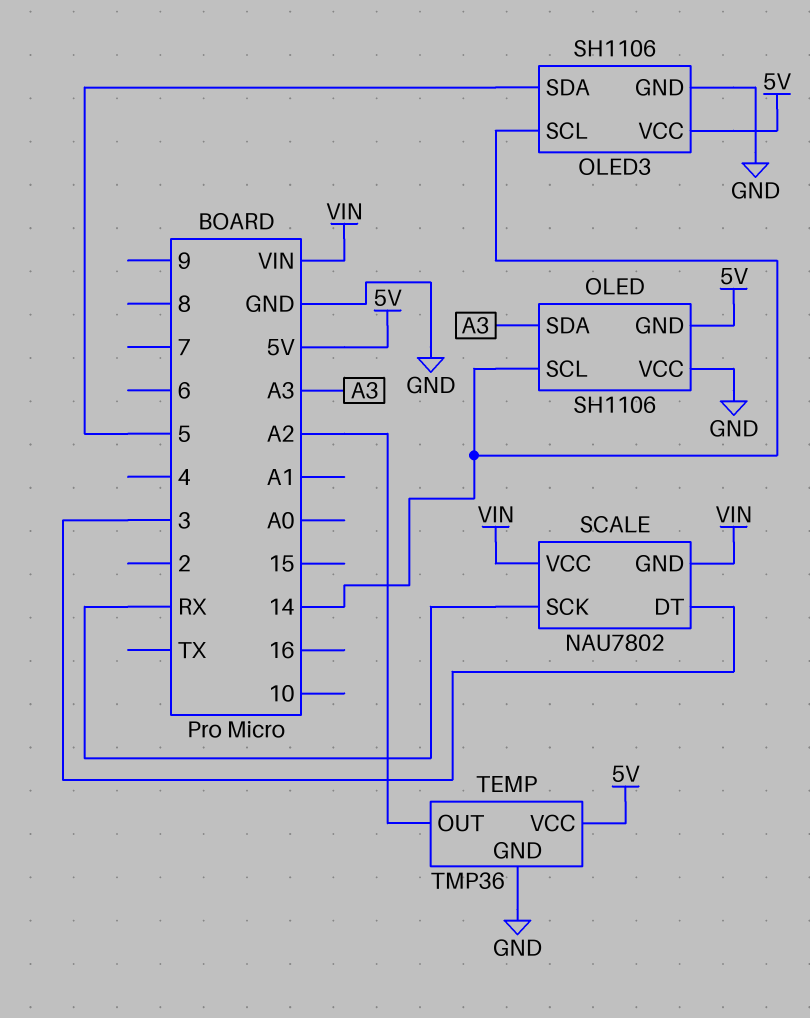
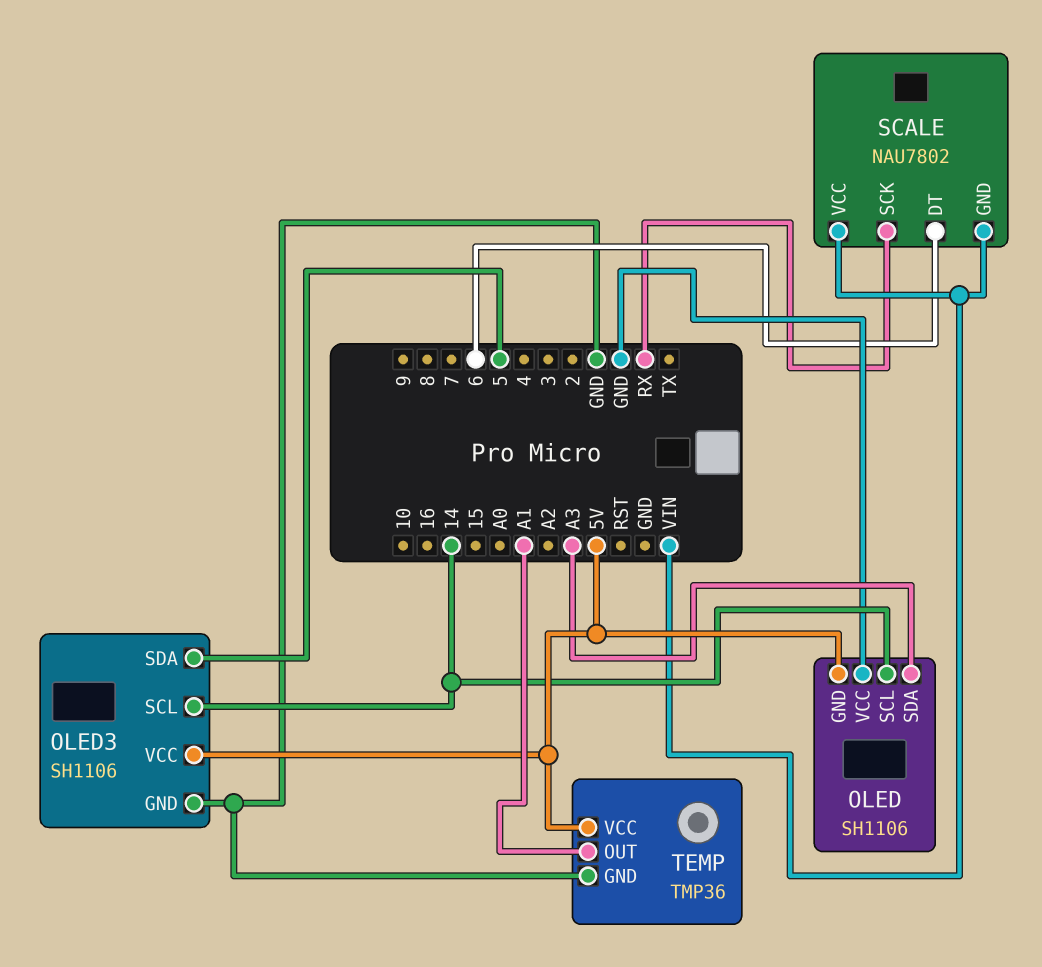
SCALE pin DT: 3 -> 6
TEMP pin OUT: A2 -> A1

